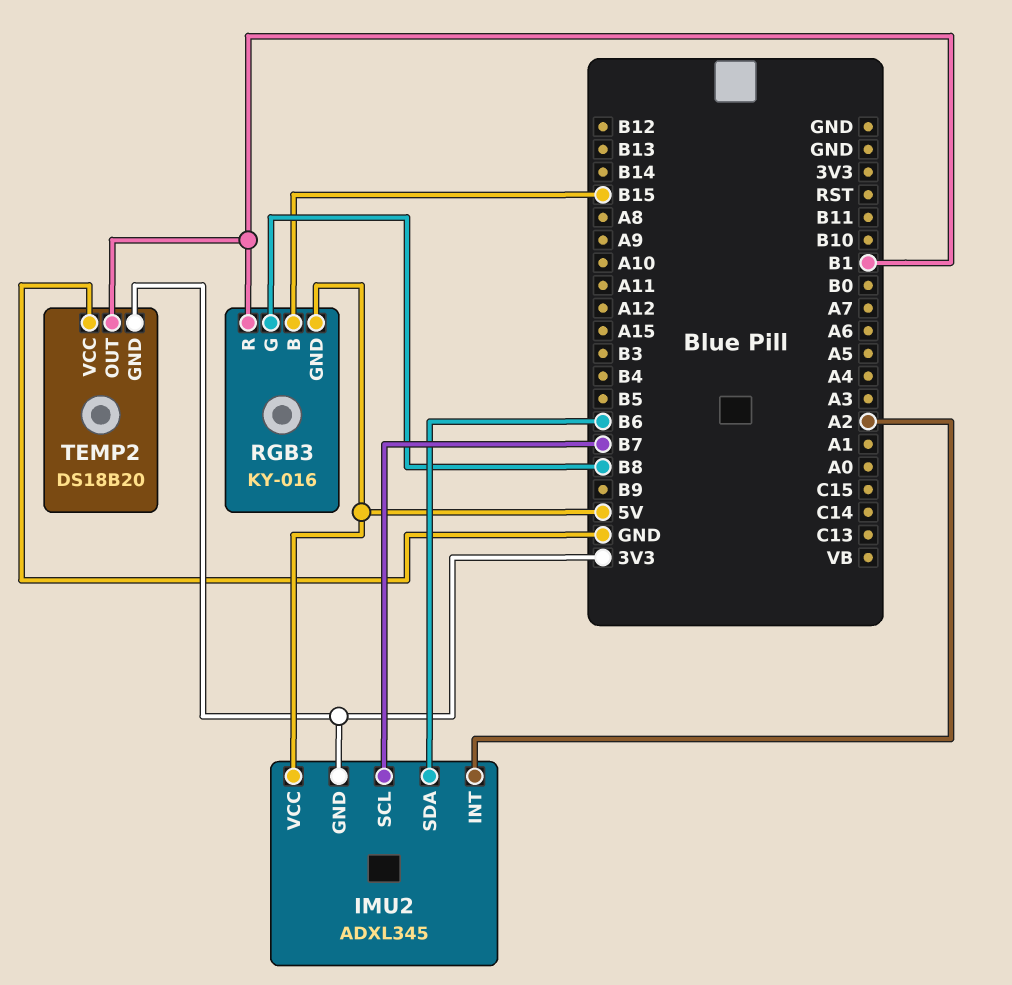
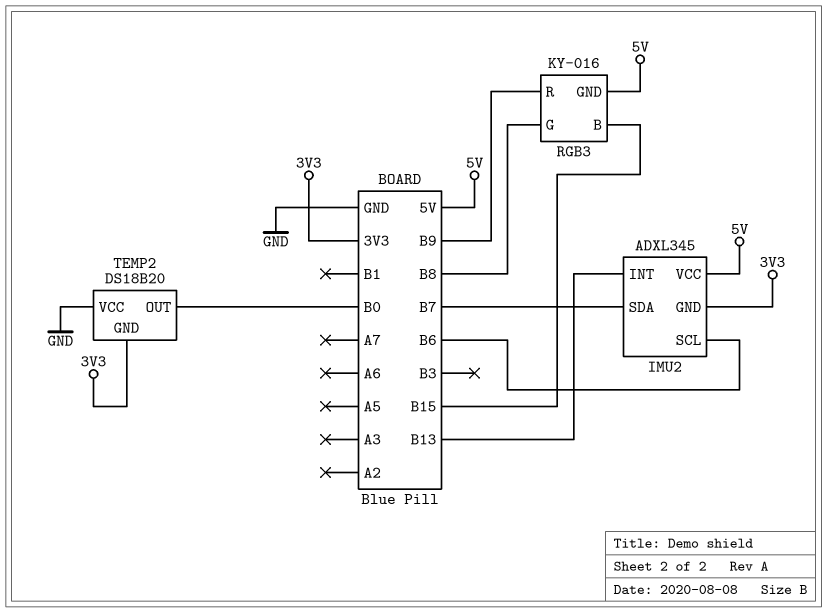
IMU2 pin INT: A2 -> B13
IMU2 pin SCL: B7 -> B6
IMU2 pin SDA: B6 -> B7
RGB3 pin R: B1 -> B9
TEMP2 pin OUT: B1 -> B0

